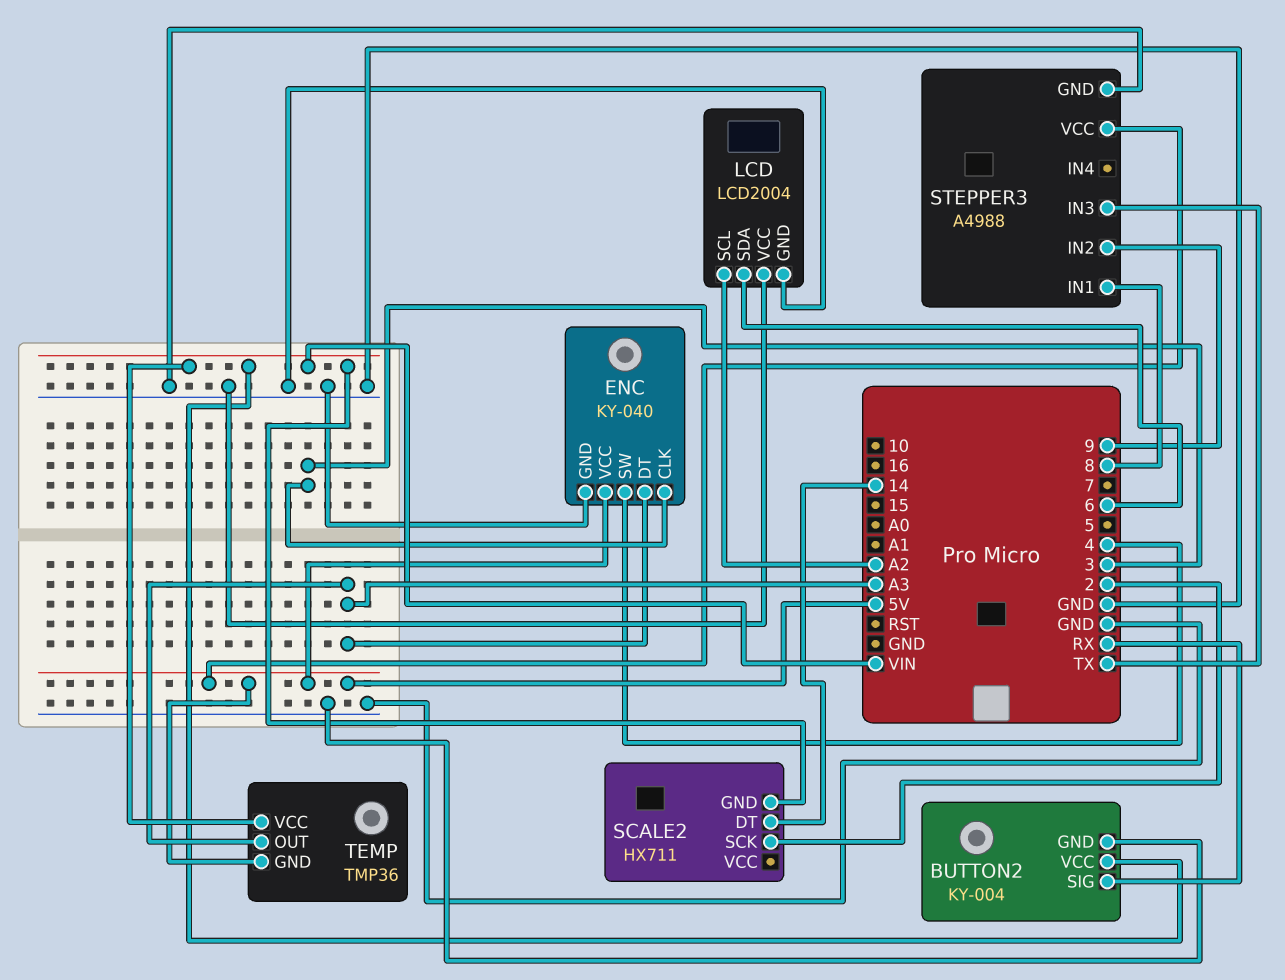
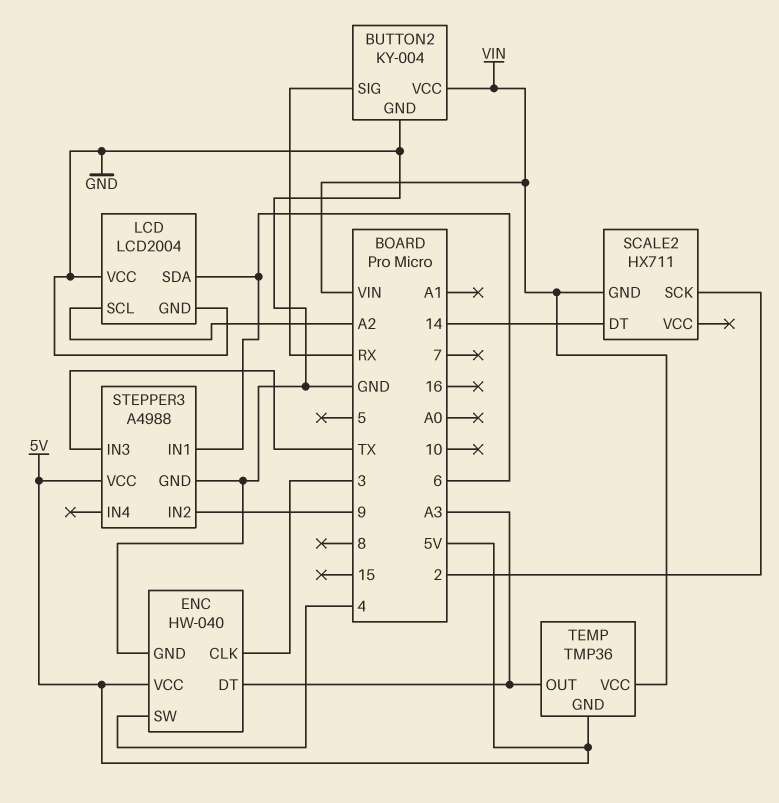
ENC: KY-040 -> HW-040
STEPPER3 pin IN1: 8 -> 6

